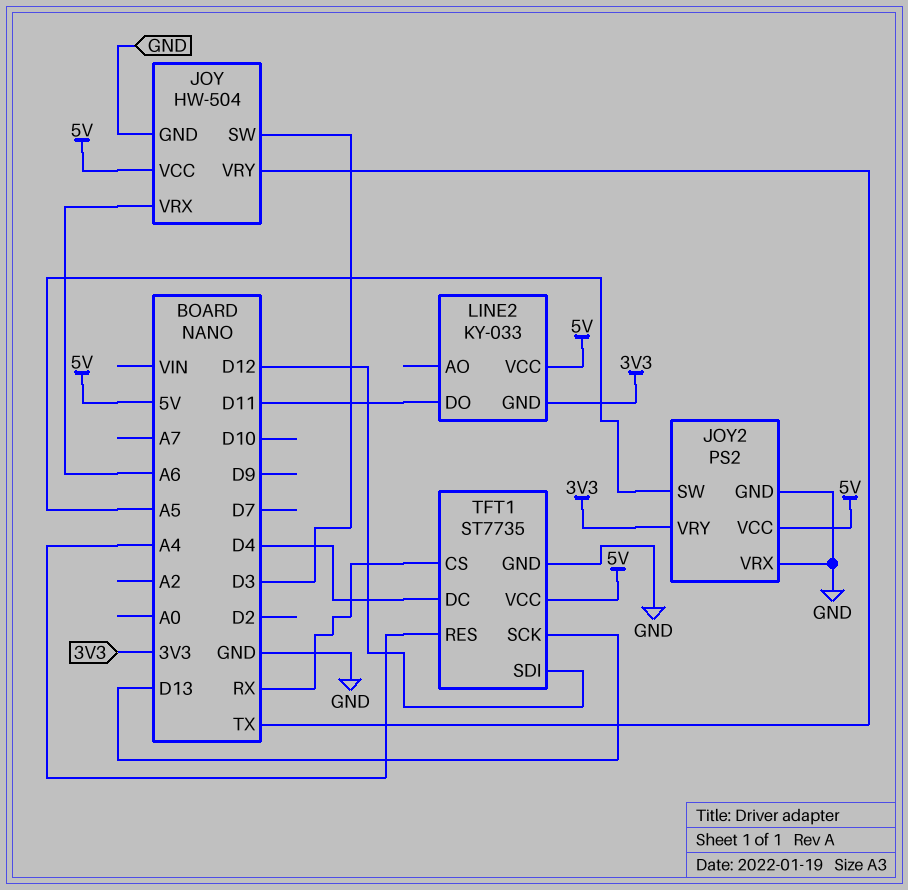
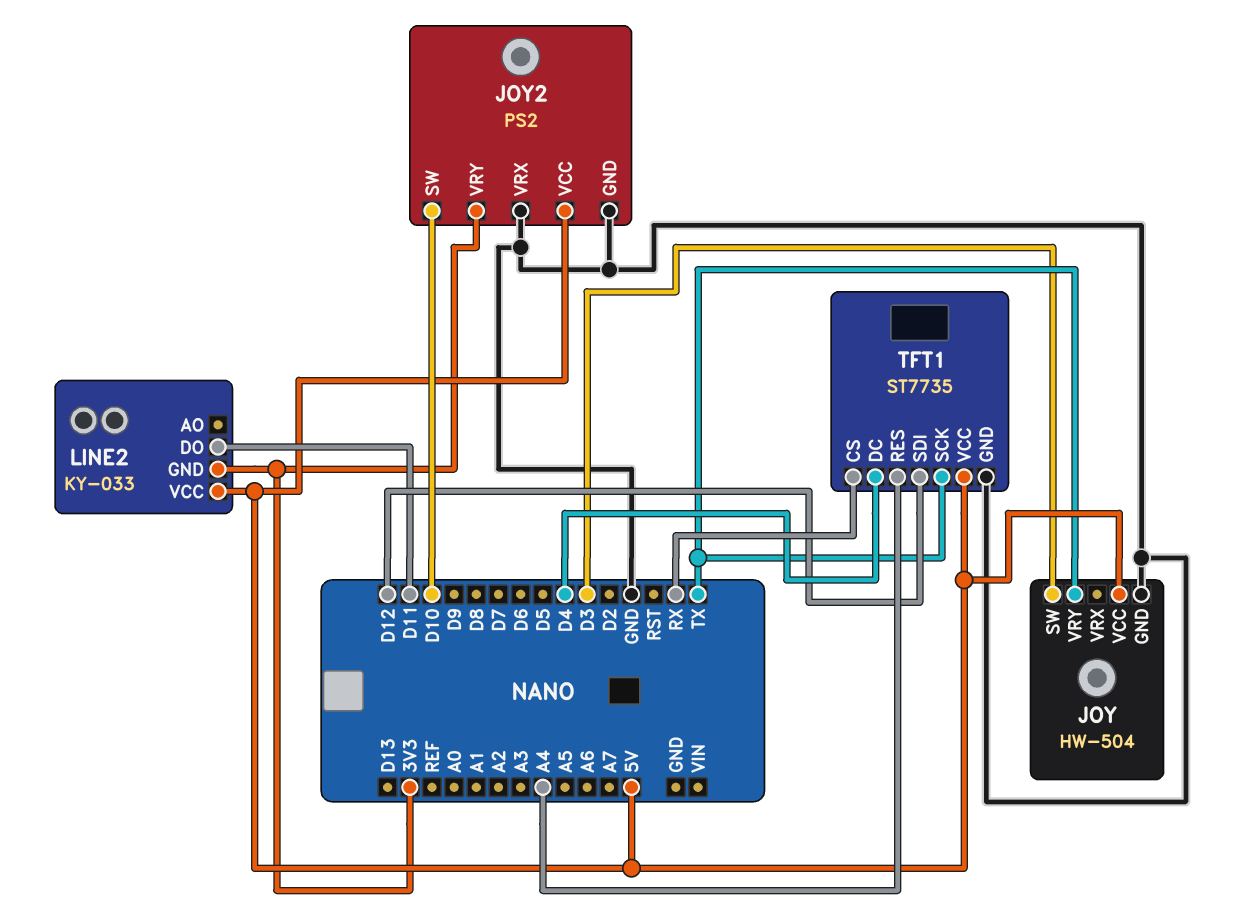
JOY pin VRX: A6 -> none
JOY2 pin SW: A5 -> D10
TFT1 pin SCK: D13 -> TX

